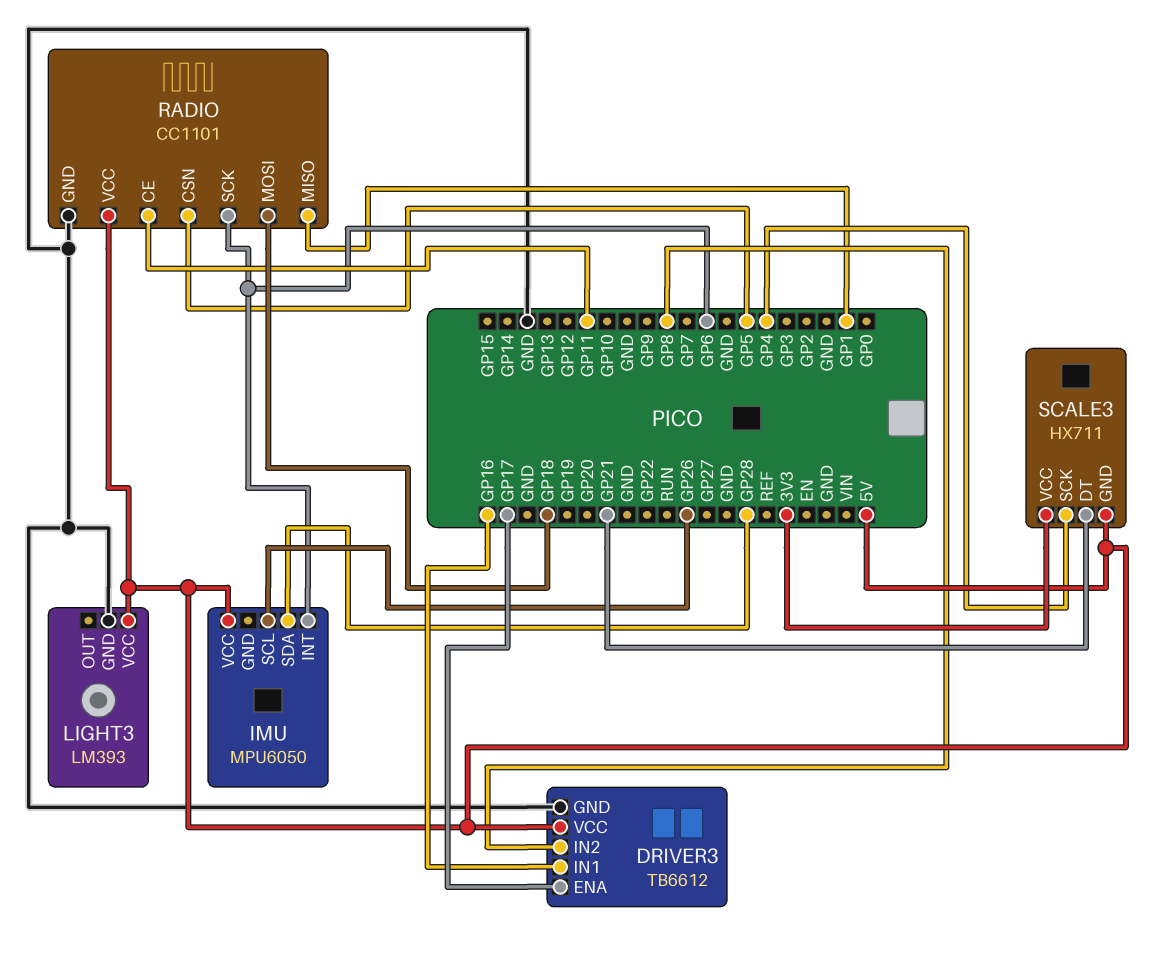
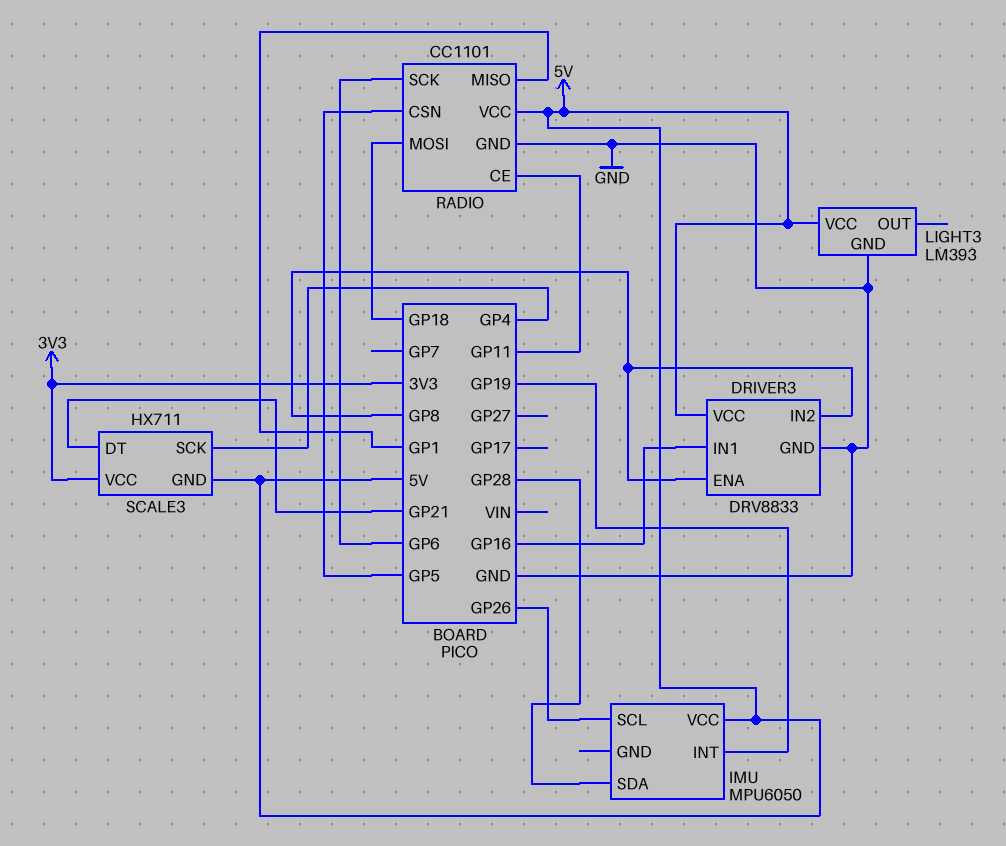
DRIVER3: TB6612 -> DRV8833
DRIVER3 pin ENA: GP17 -> GP8
IMU pin INT: GP6 -> GP19

